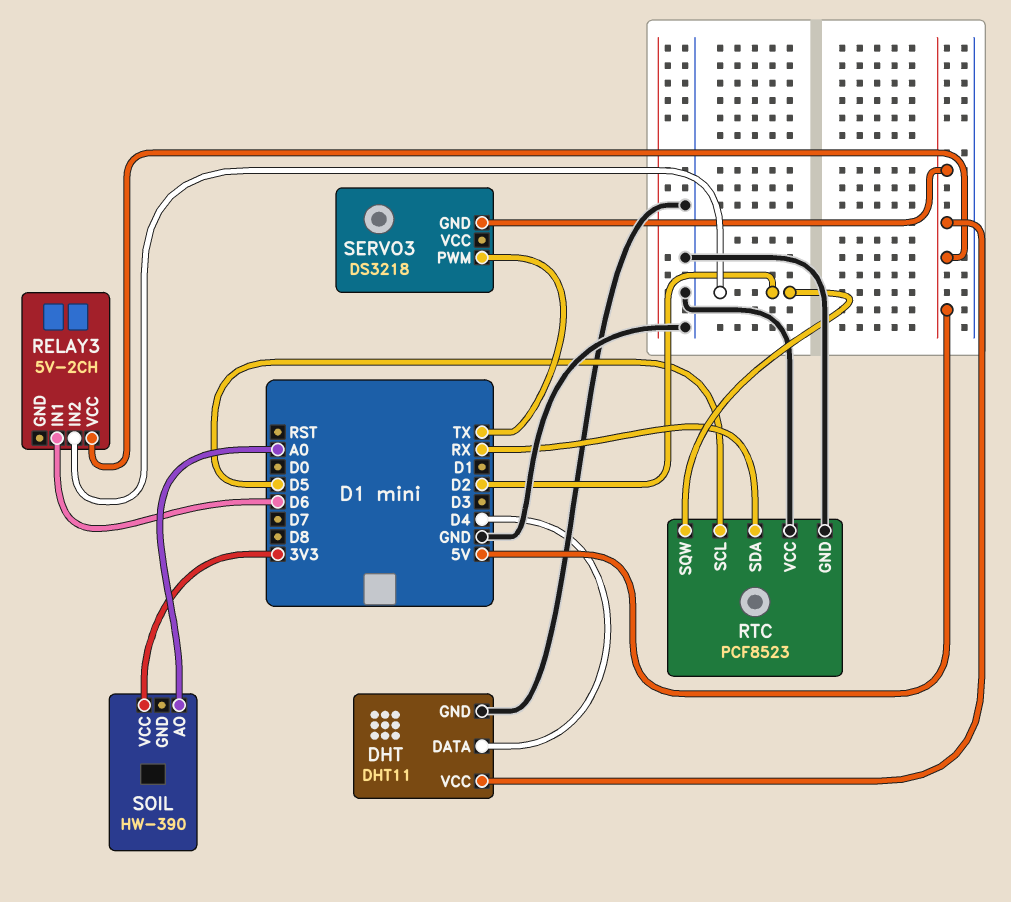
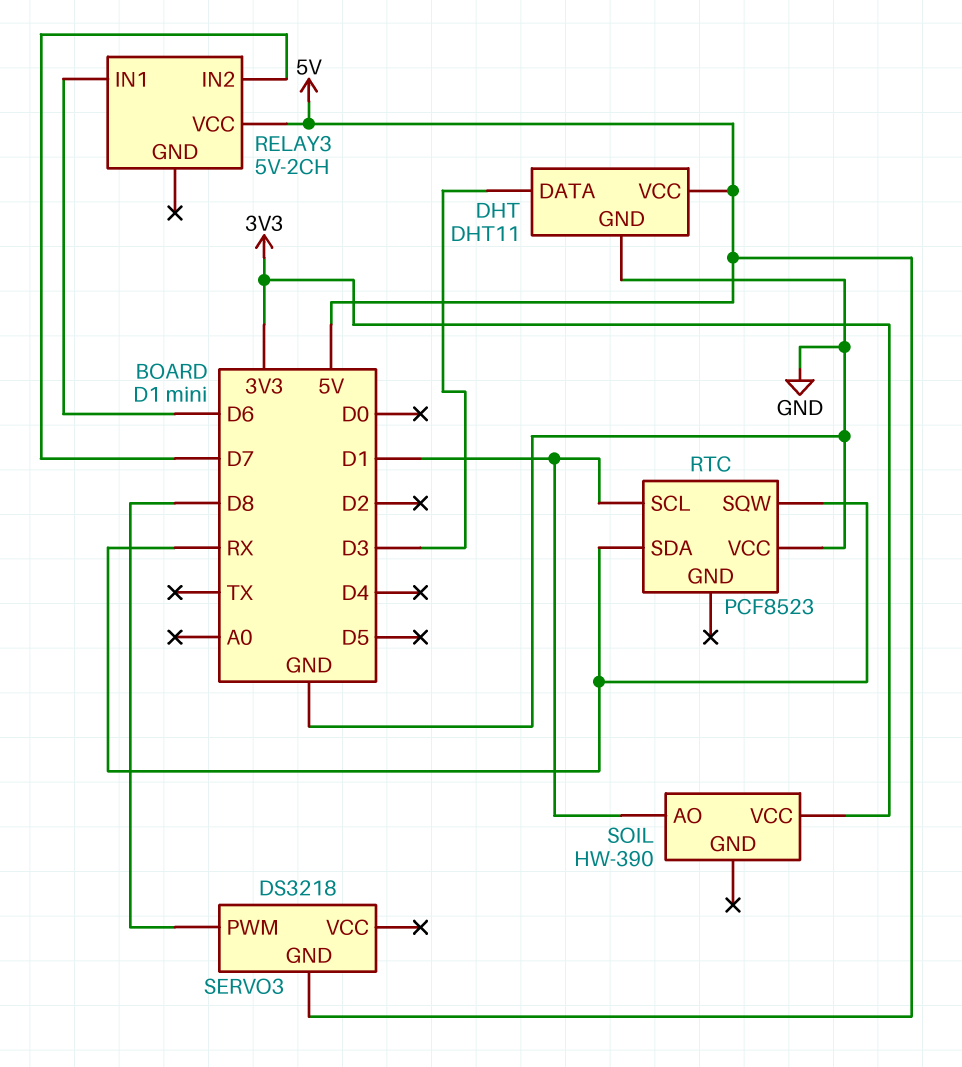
DHT pin DATA: D4 -> D3
RELAY3 pin IN2: D2 -> D7
RTC pin GND: GND -> none
RTC pin SCL: D5 -> D1
RTC pin SQW: D2 -> RX
SERVO3 pin PWM: TX -> D8
SOIL pin AO: A0 -> D1

